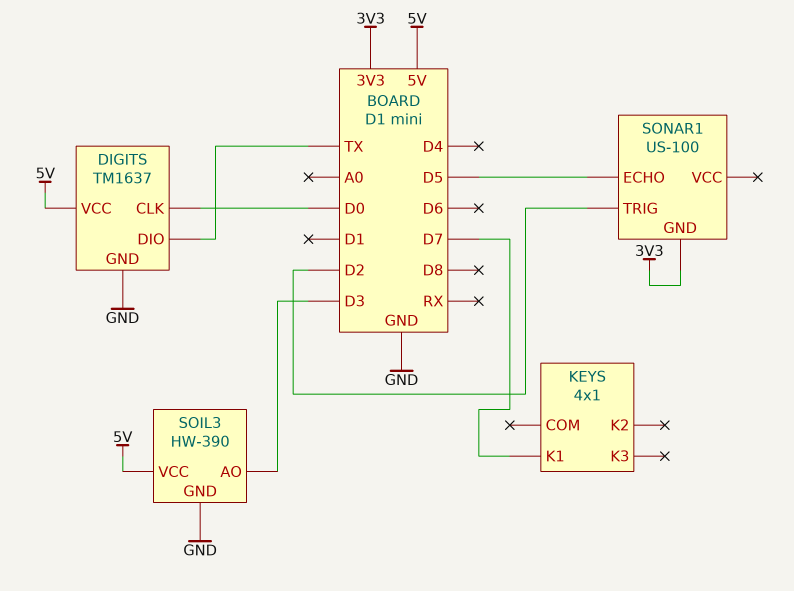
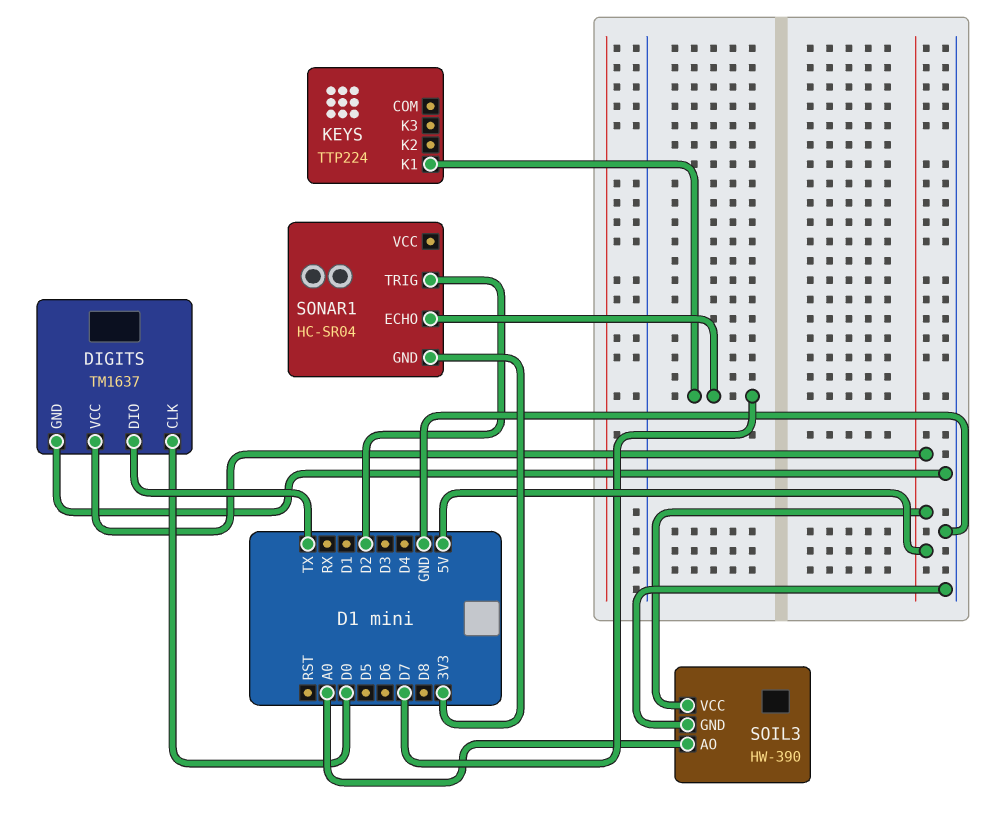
KEYS: 4x1 -> TTP224
SOIL3 pin AO: D3 -> A0
SONAR1: US-100 -> HC-SR04
SONAR1 pin ECHO: D5 -> D7

